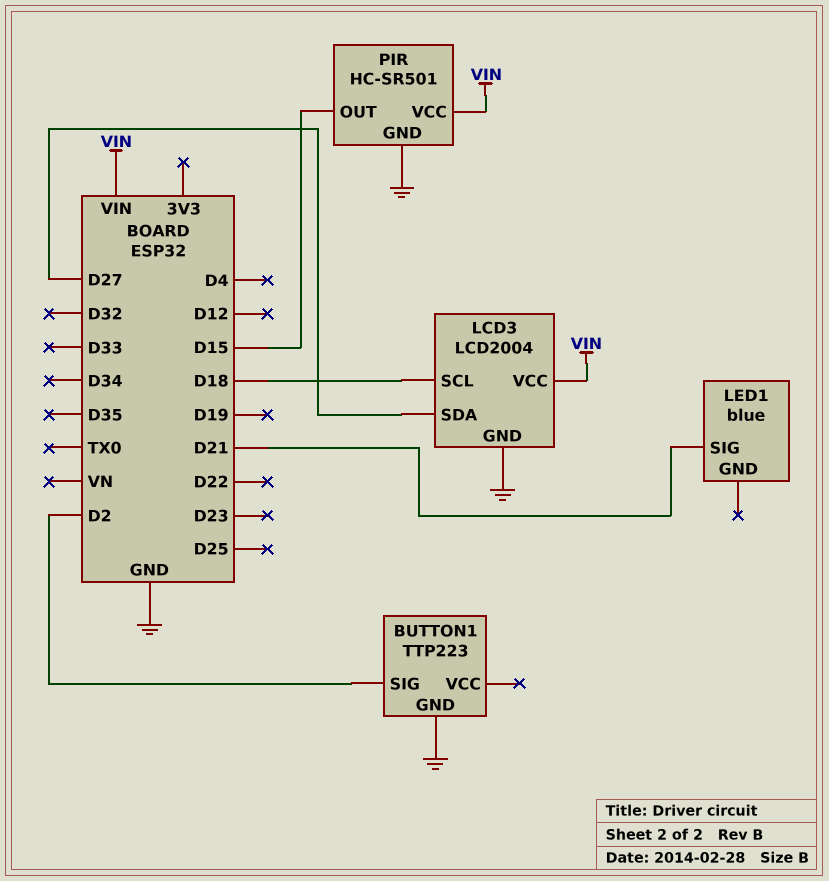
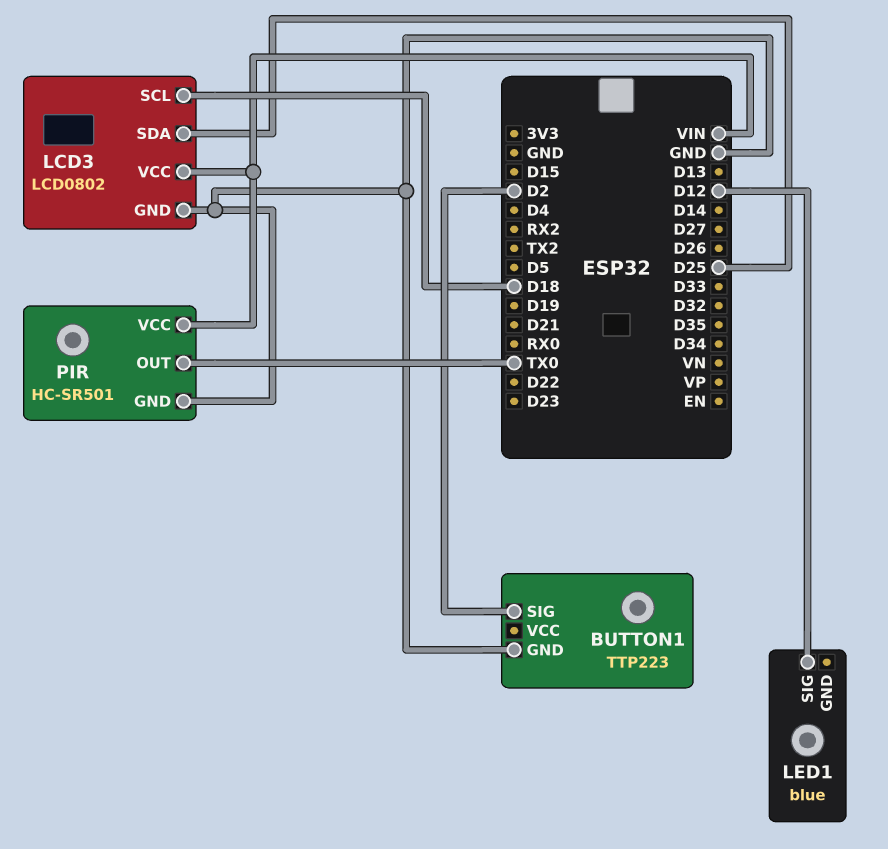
LCD3: LCD2004 -> LCD0802
LCD3 pin SDA: D27 -> D25
LED1 pin SIG: D21 -> D12
PIR pin OUT: D15 -> TX0

